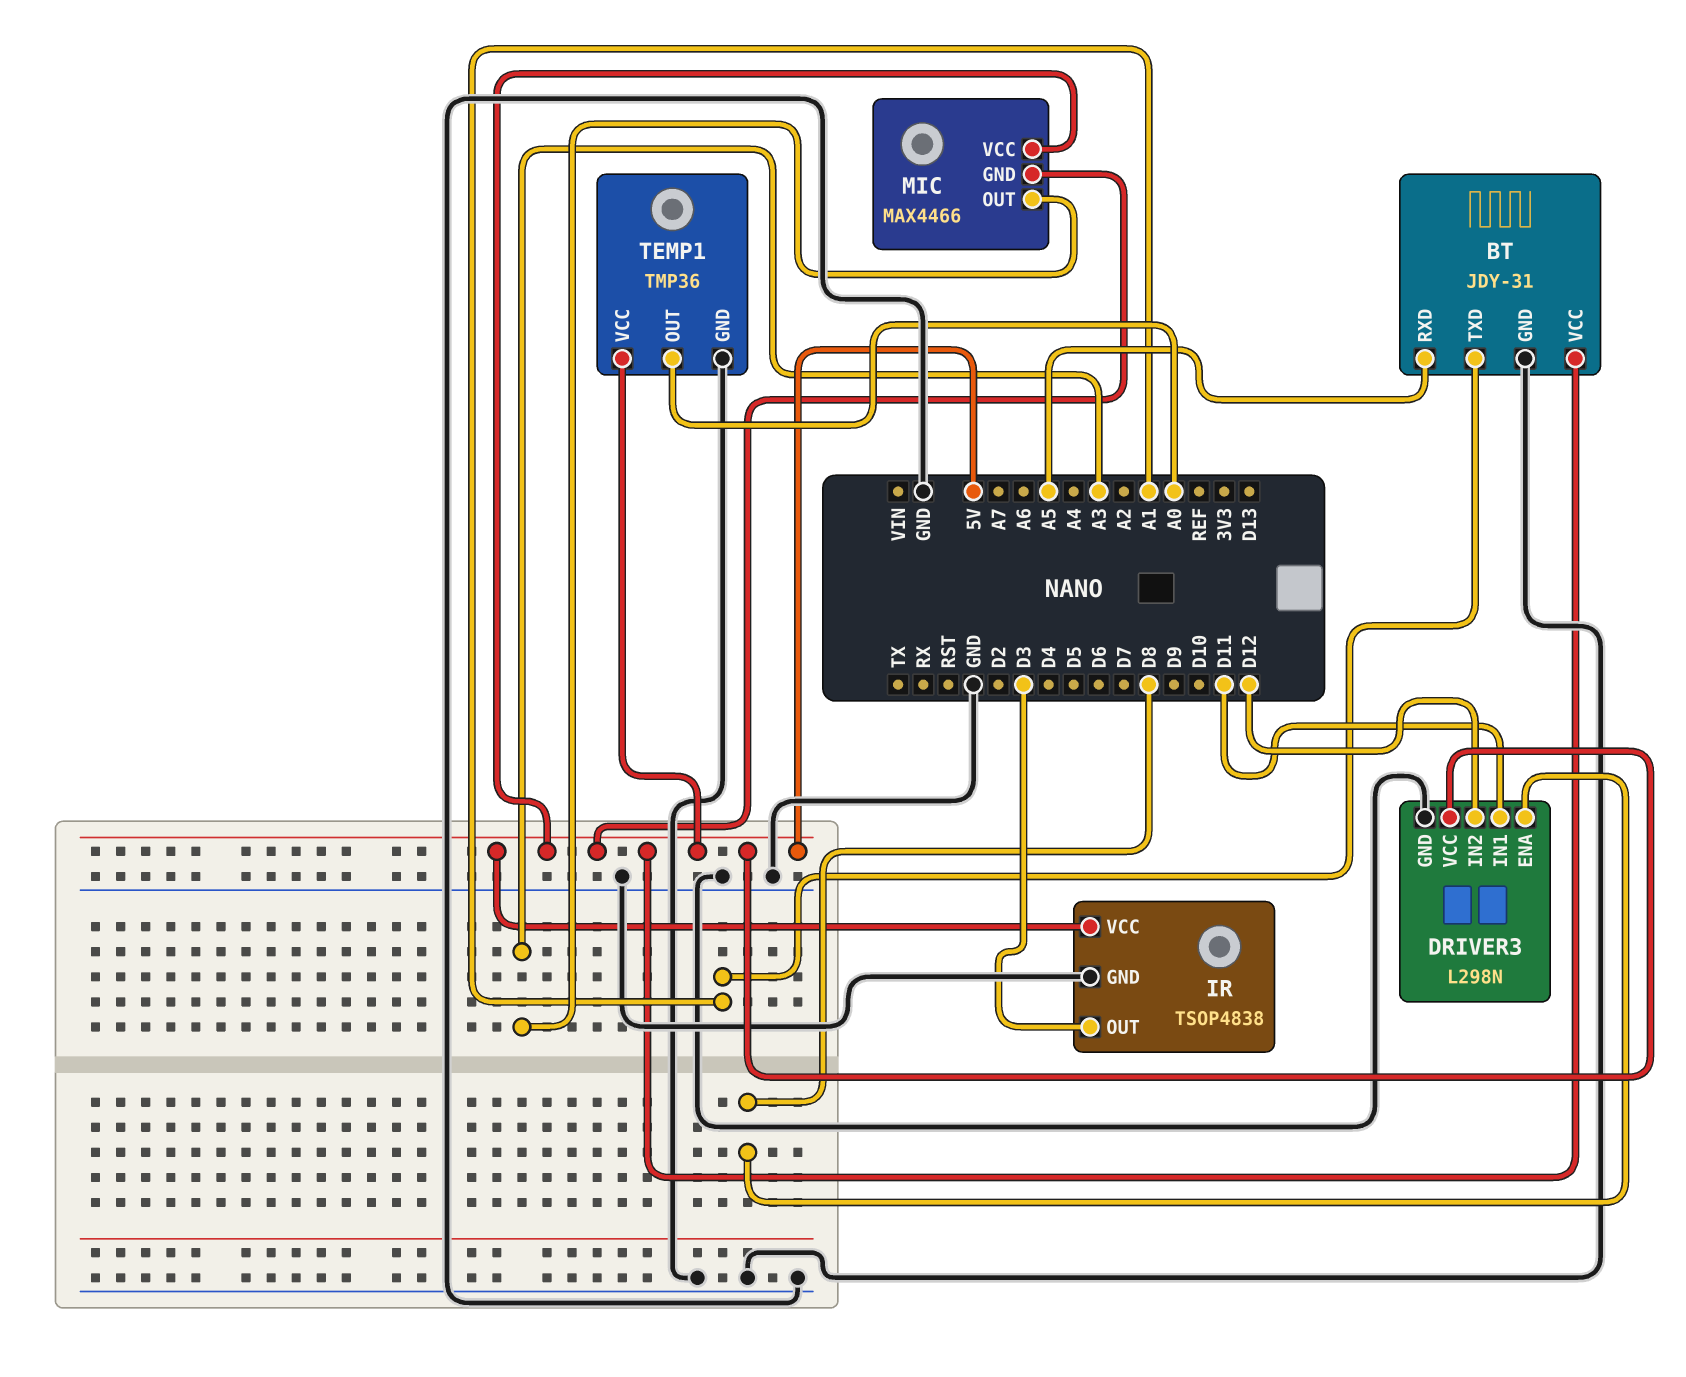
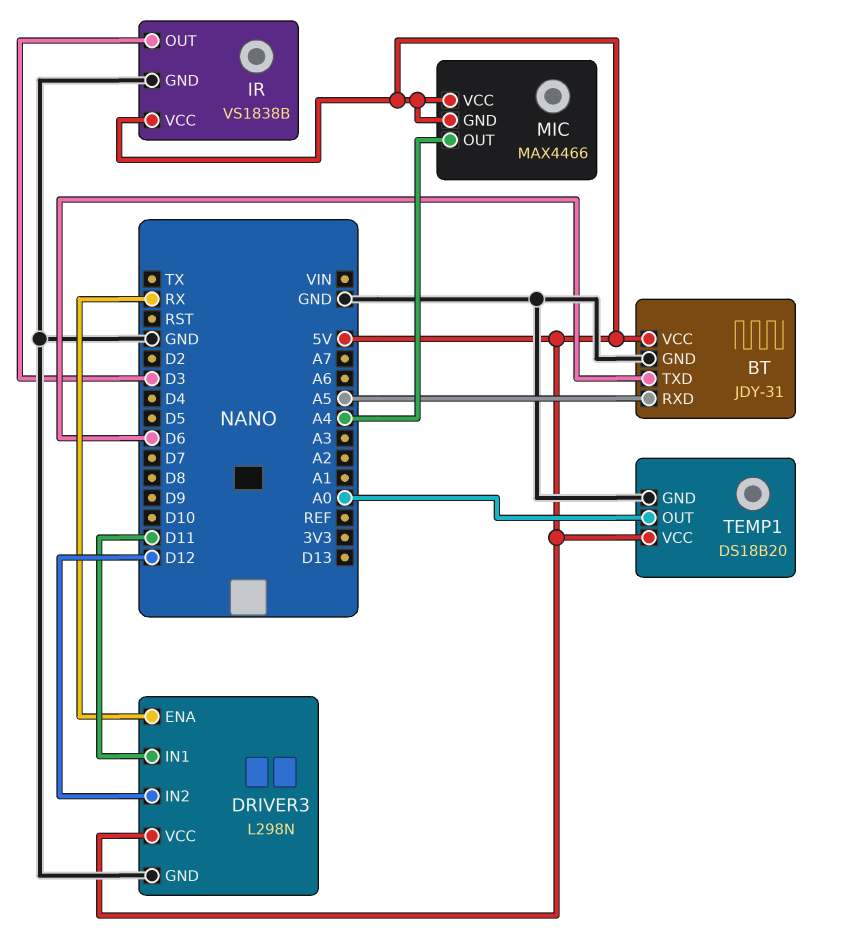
BT pin TXD: A1 -> D6
DRIVER3 pin ENA: D8 -> RX
IR: TSOP4838 -> VS1838B
MIC pin OUT: A3 -> A4
TEMP1: TMP36 -> DS18B20

